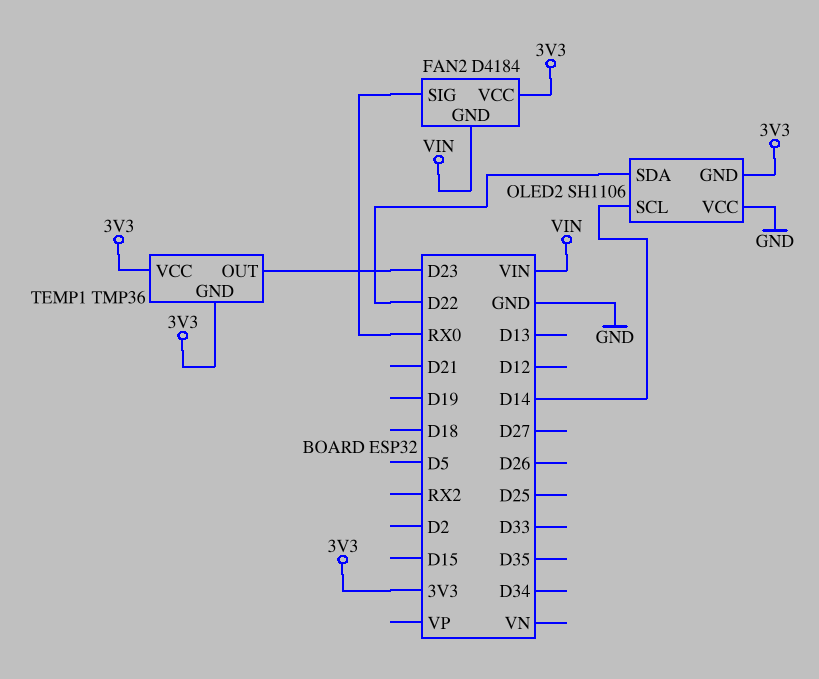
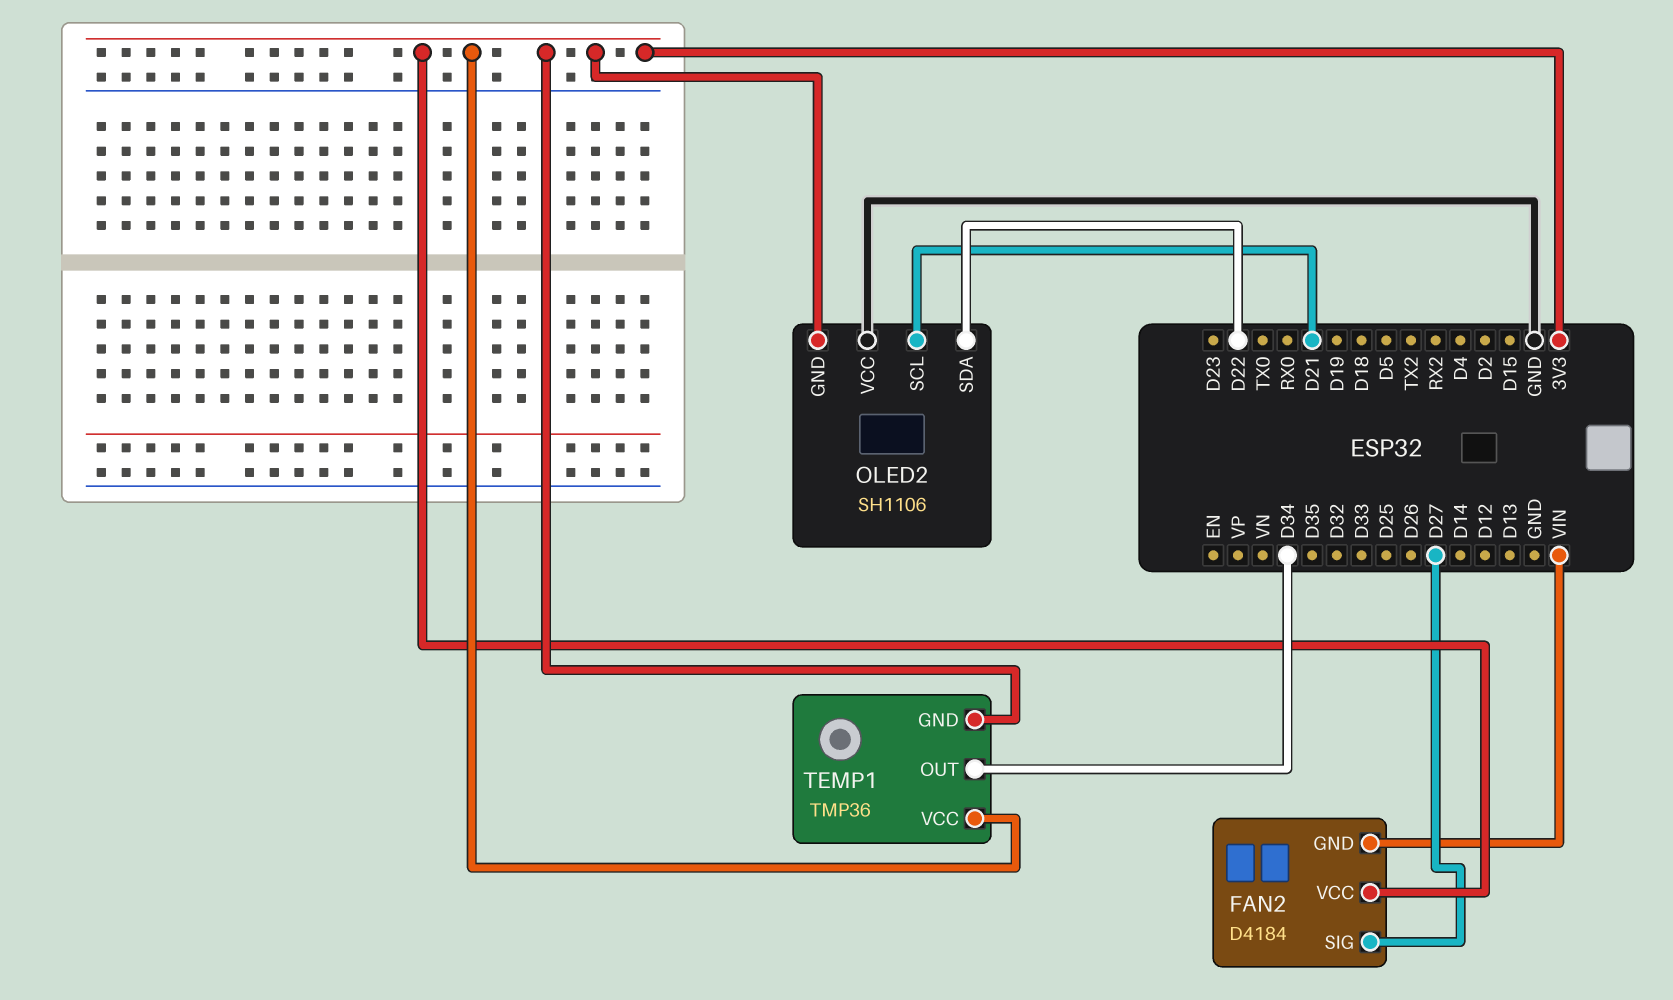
FAN2 pin SIG: RX0 -> D27
OLED2 pin SCL: D14 -> D21
TEMP1 pin OUT: D23 -> D34

